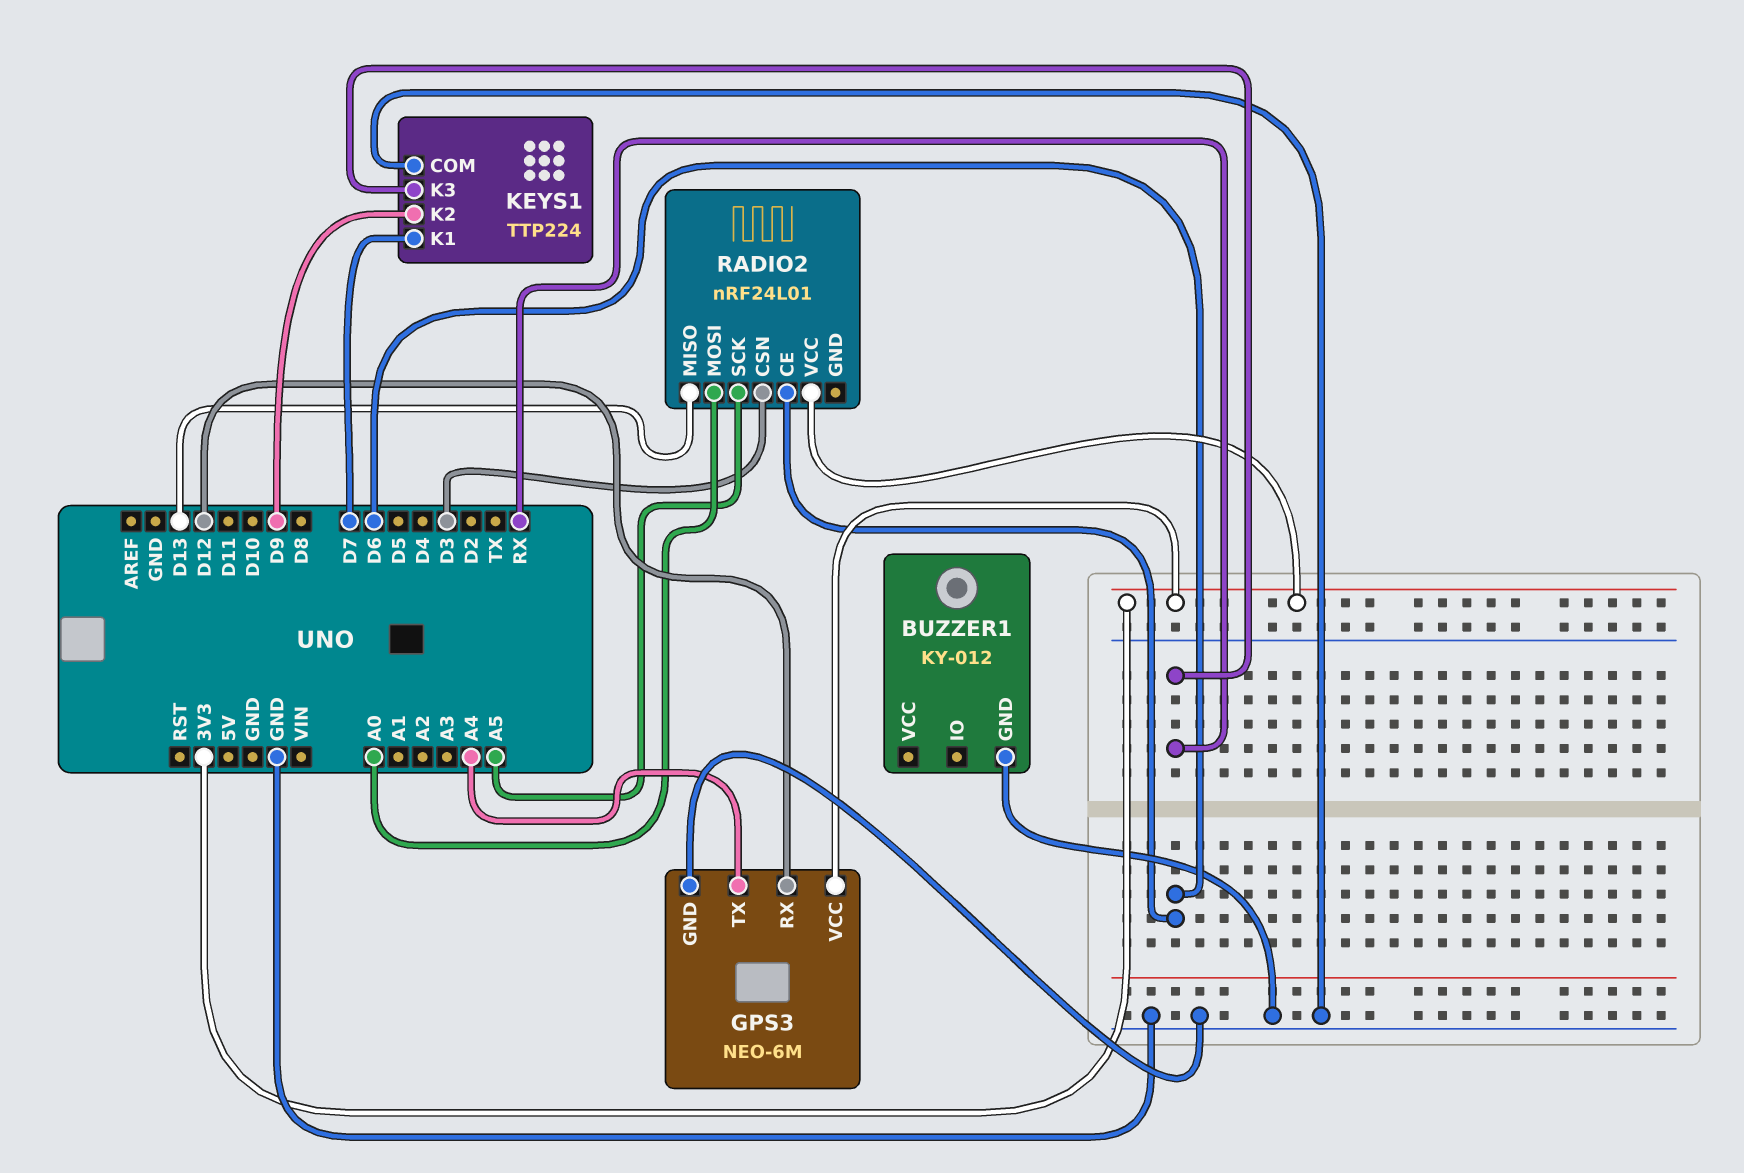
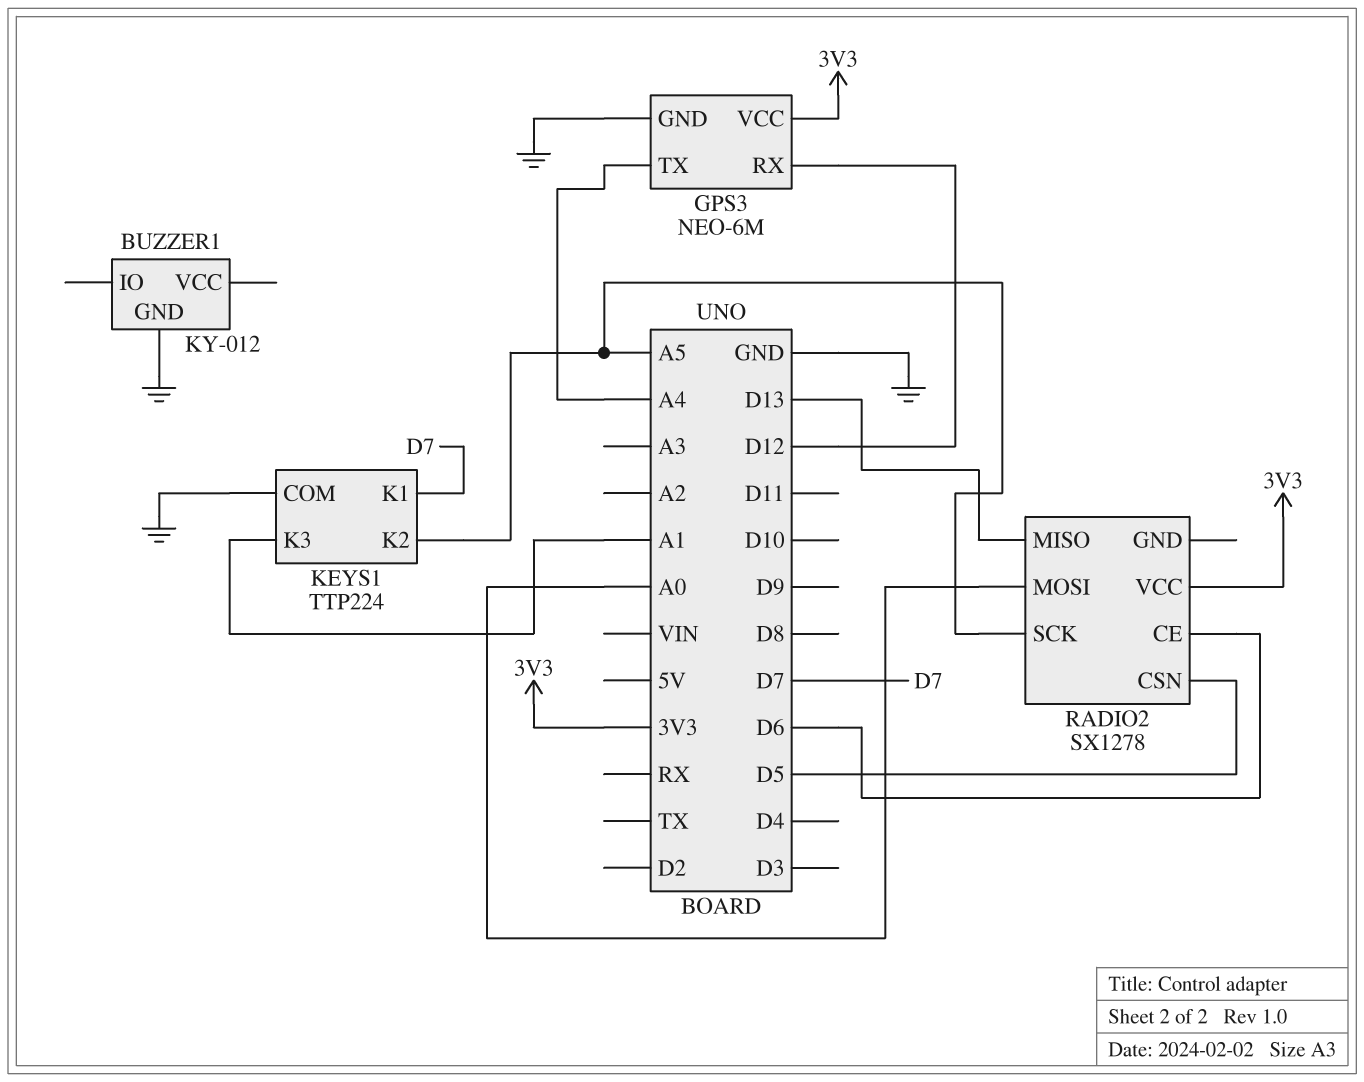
KEYS1 pin K2: D9 -> A5
KEYS1 pin K3: RX -> A1
RADIO2: nRF24L01 -> SX1278
RADIO2 pin CSN: D3 -> D5

